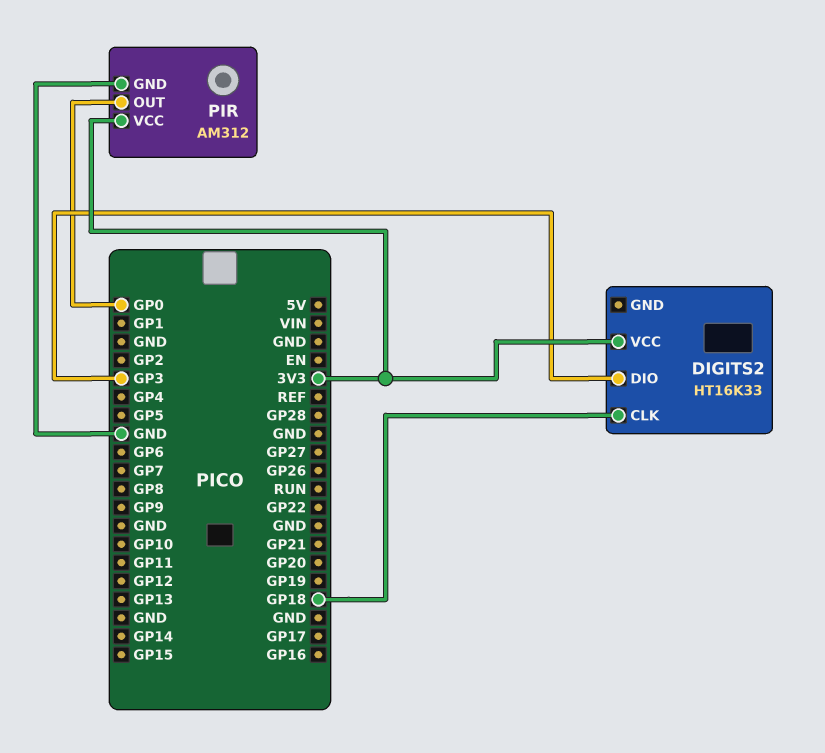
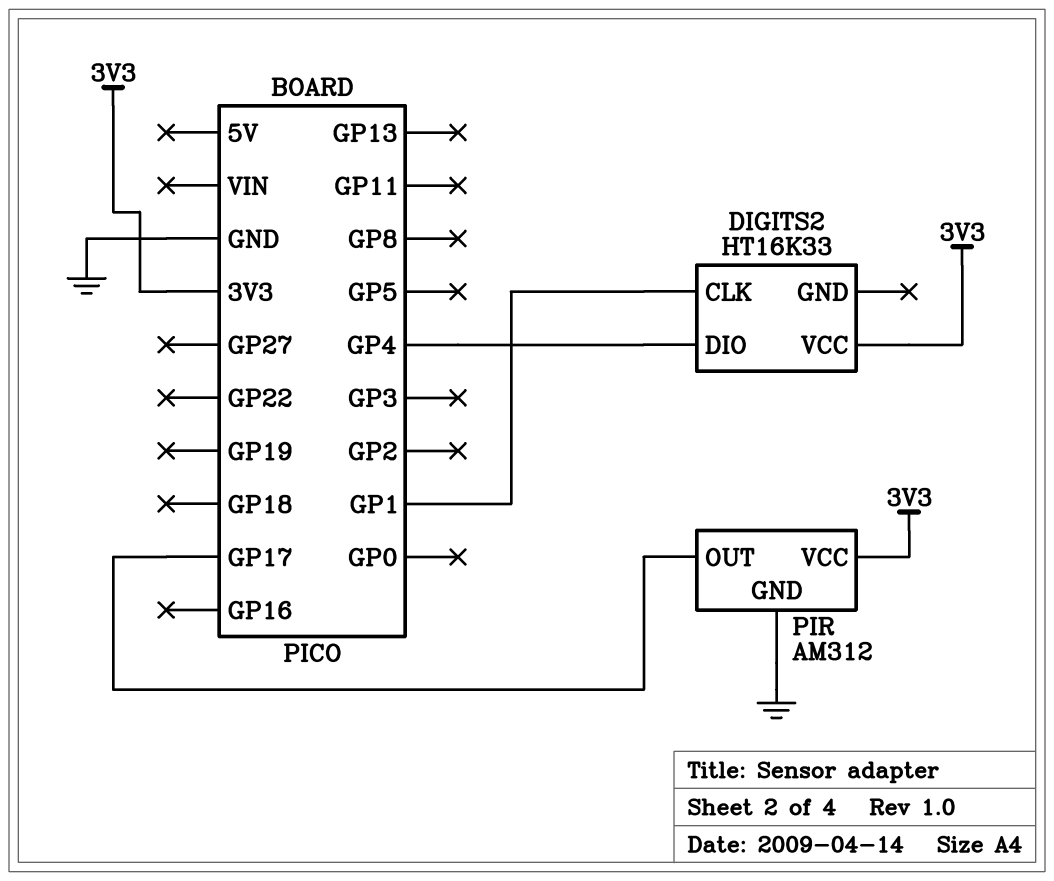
DIGITS2 pin CLK: GP18 -> GP1
DIGITS2 pin DIO: GP3 -> GP4
PIR pin OUT: GP0 -> GP17

